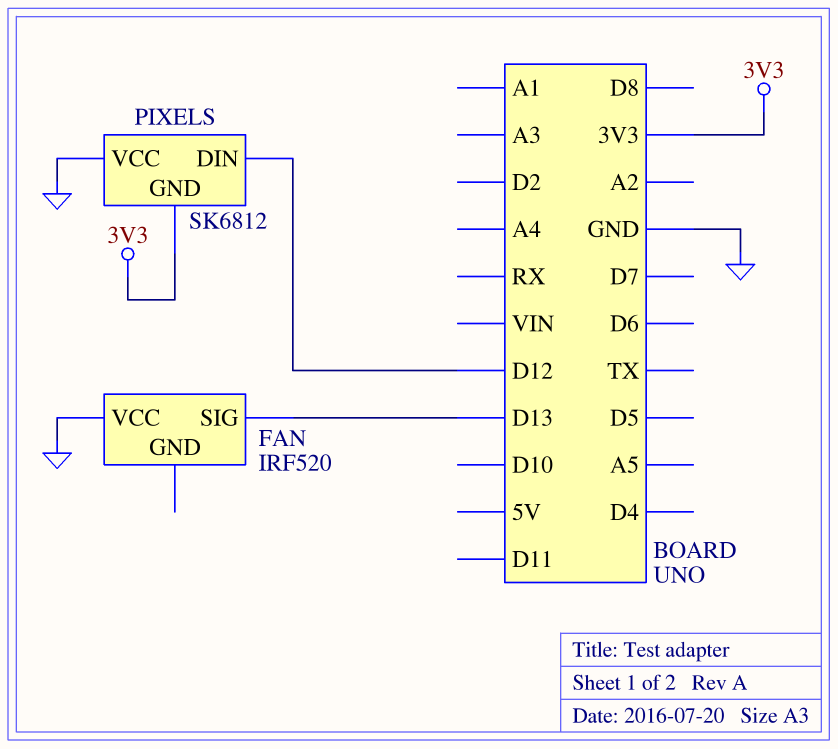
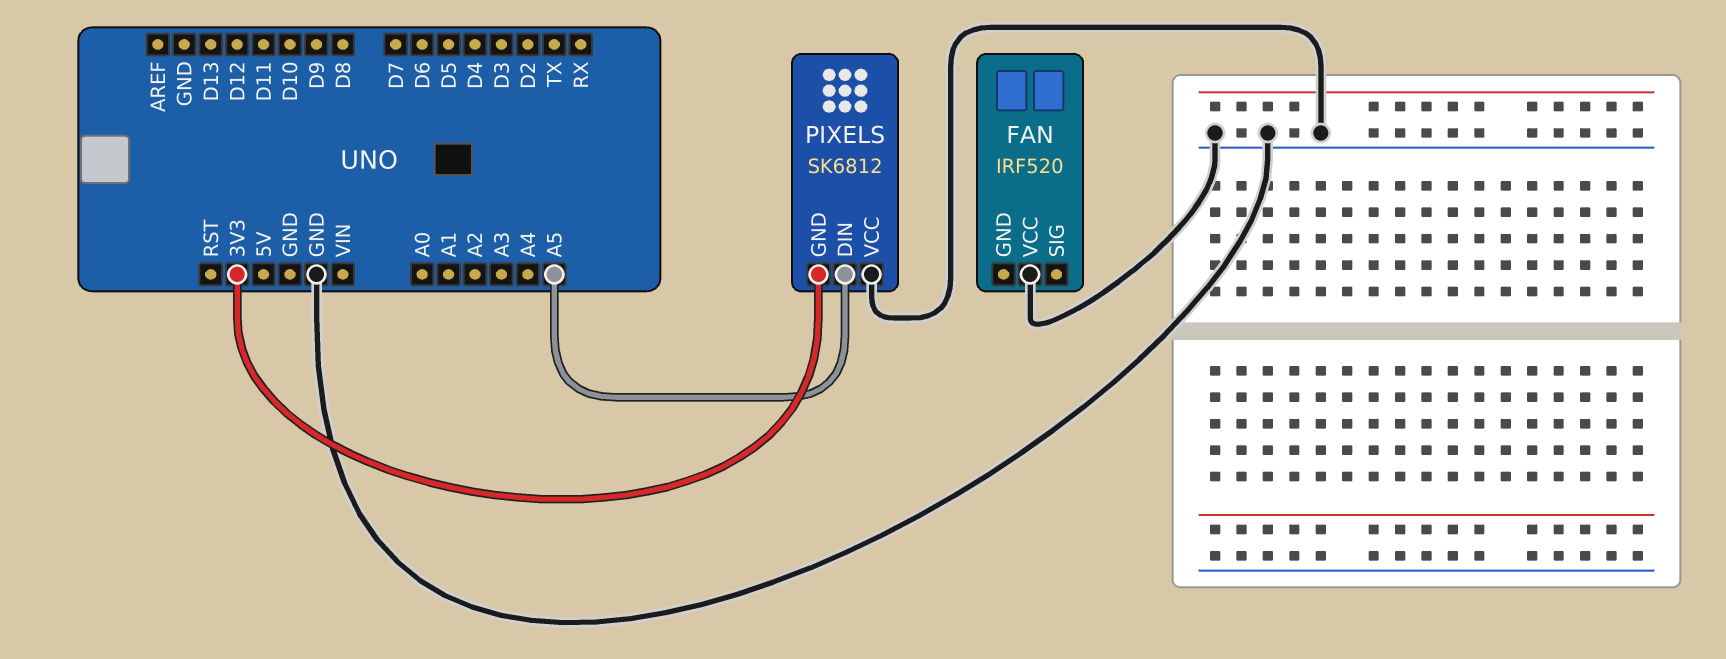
FAN pin SIG: D13 -> none
PIXELS pin DIN: D12 -> A5

